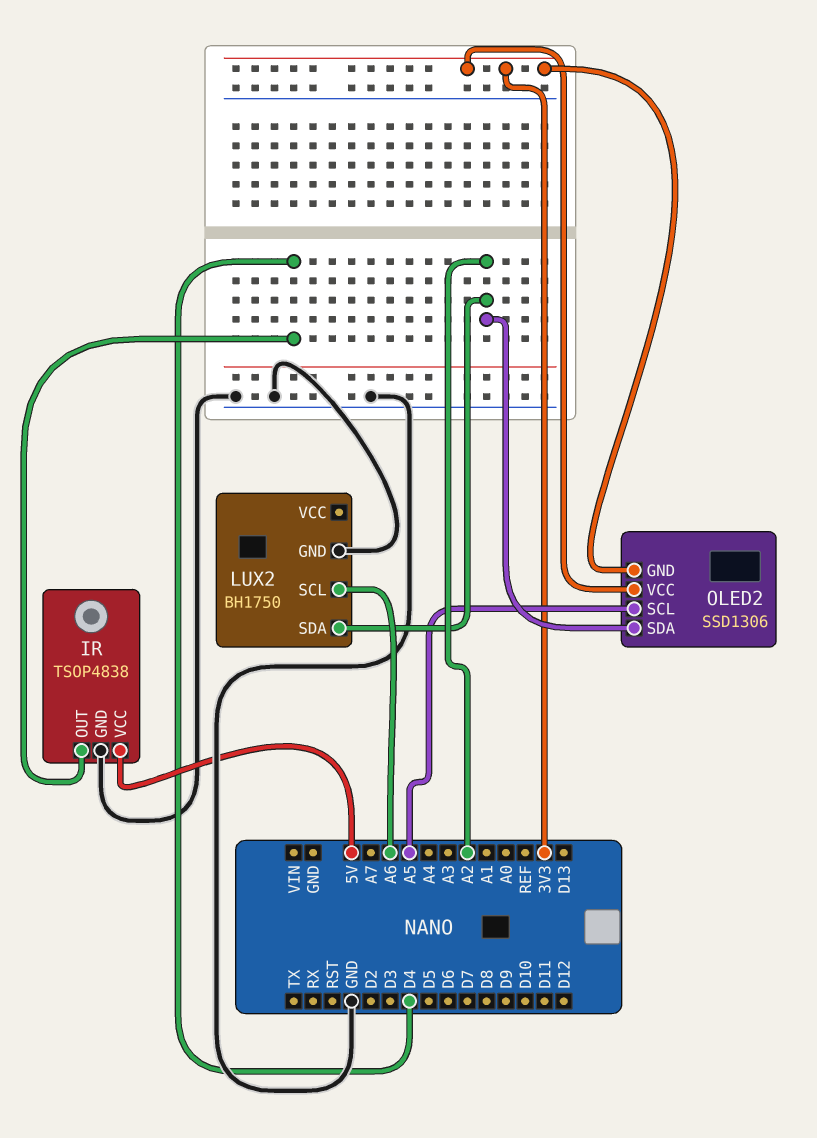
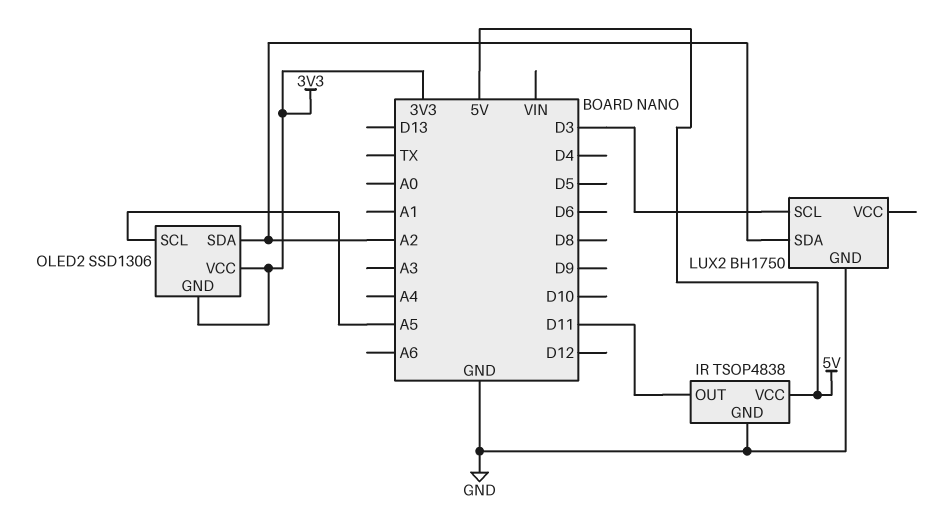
IR pin OUT: D4 -> D11
LUX2 pin SCL: A6 -> D3

